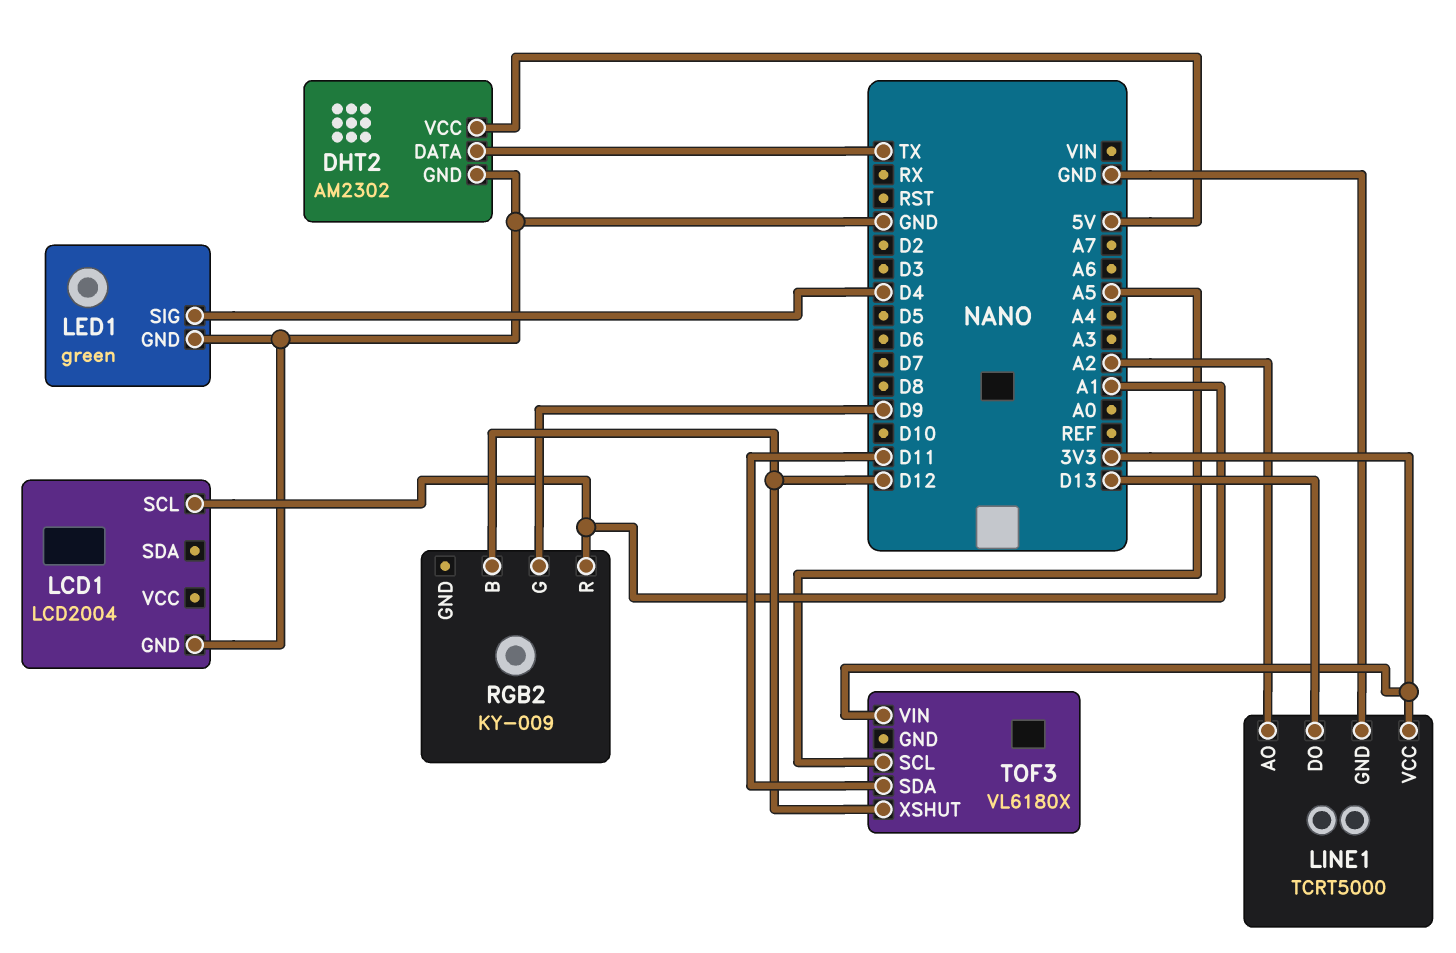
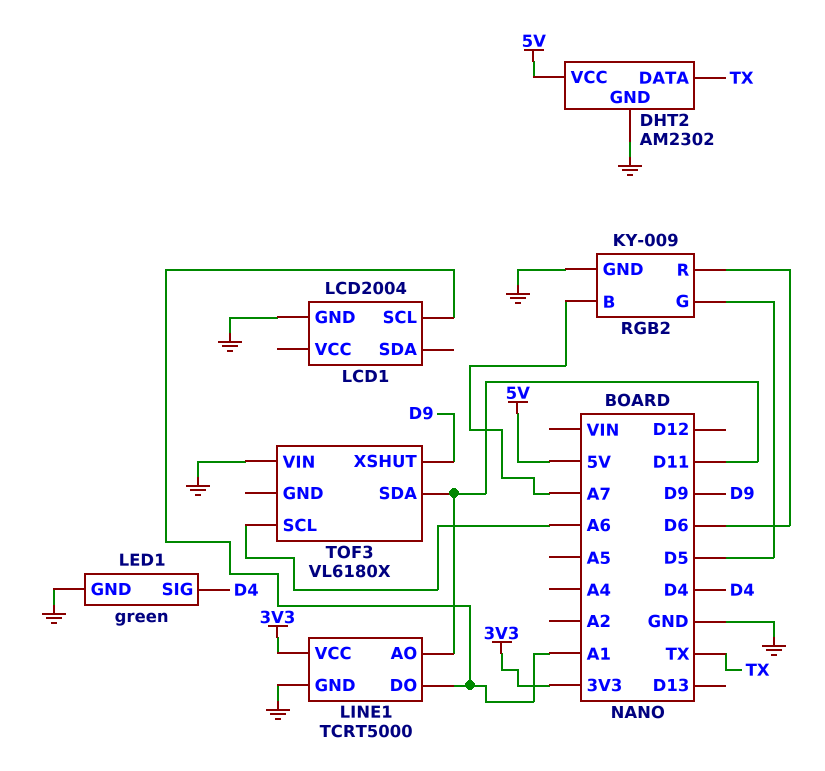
LINE1 pin AO: A2 -> D11
LINE1 pin DO: D13 -> A1
RGB2 pin B: D12 -> A7
RGB2 pin G: D9 -> D5
RGB2 pin GND: none -> GND
RGB2 pin R: A1 -> D6
TOF3 pin SCL: A5 -> A6
TOF3 pin VIN: 3V3 -> GND
TOF3 pin XSHUT: D12 -> D9

